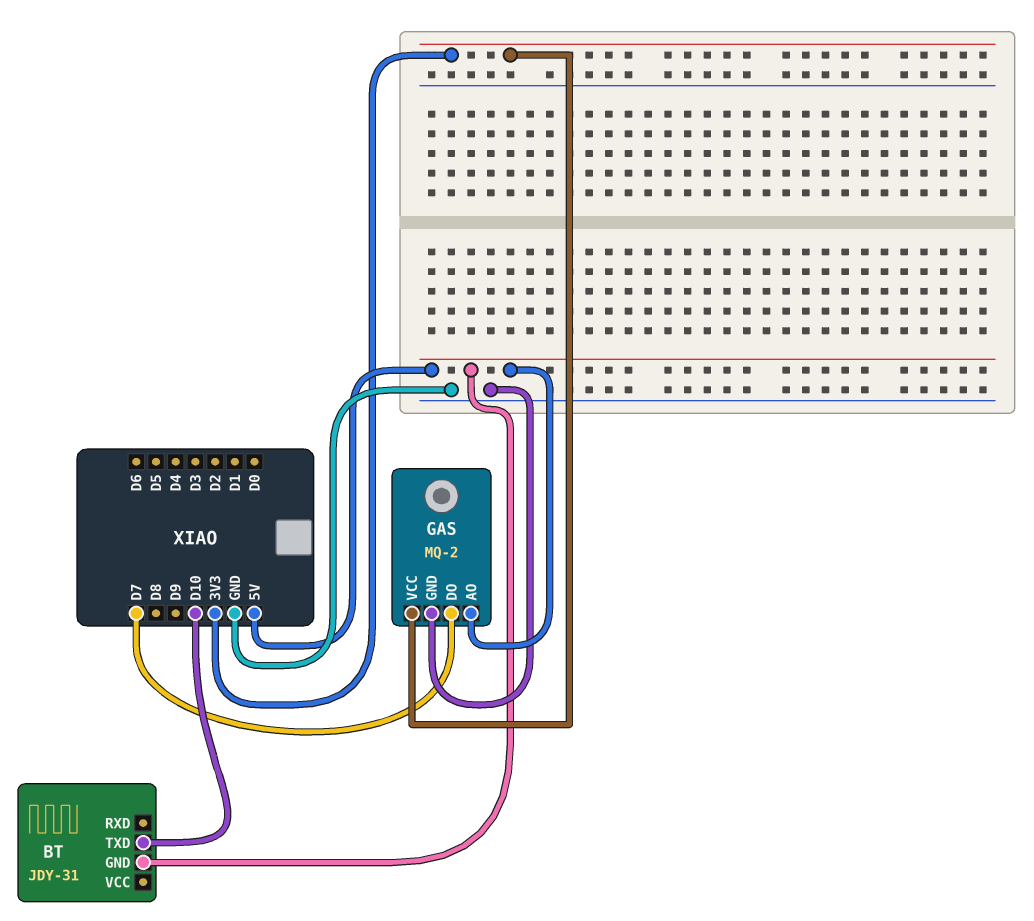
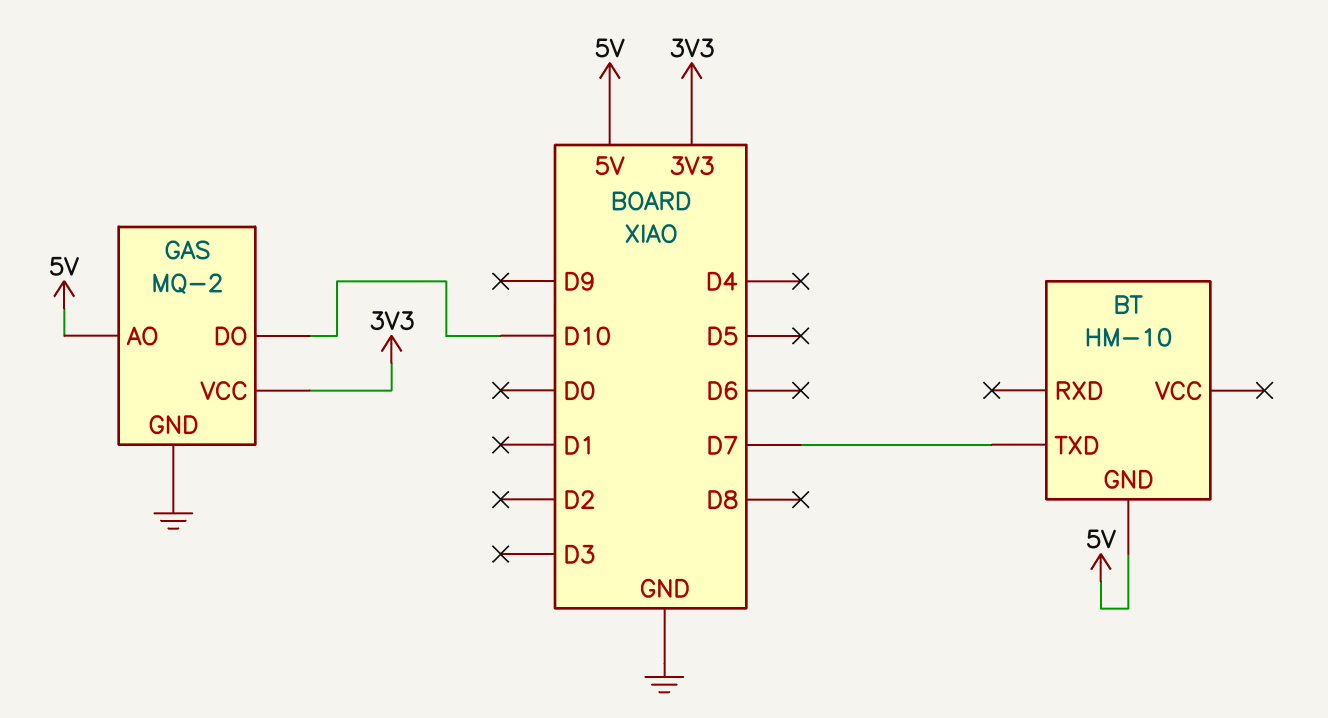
BT: JDY-31 -> HM-10
BT pin TXD: D10 -> D7
GAS pin DO: D7 -> D10

